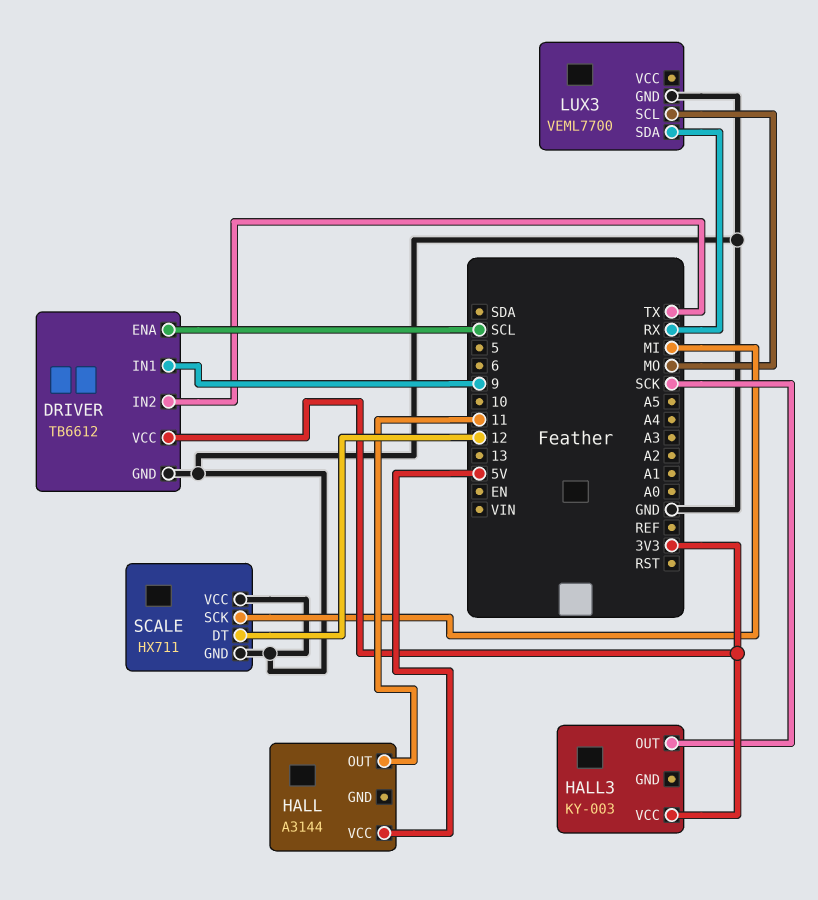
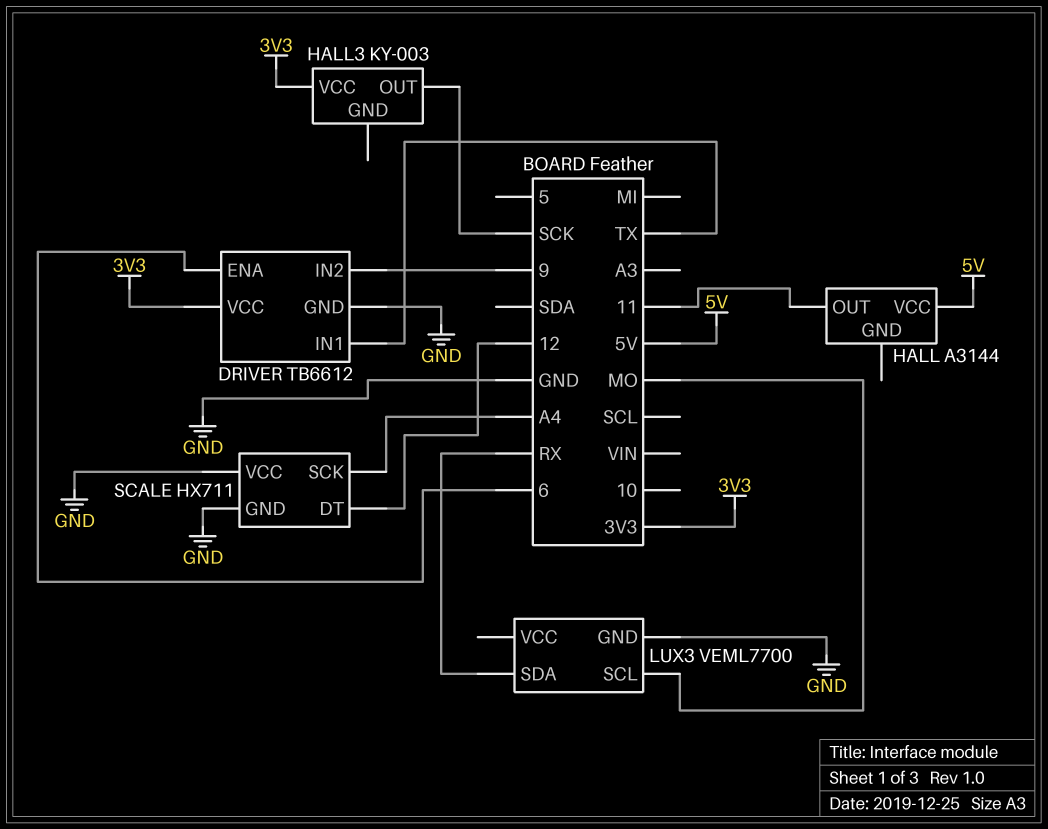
DRIVER pin ENA: SCL -> 6
DRIVER pin IN1: 9 -> TX
DRIVER pin IN2: TX -> 9
SCALE pin SCK: MI -> A4

